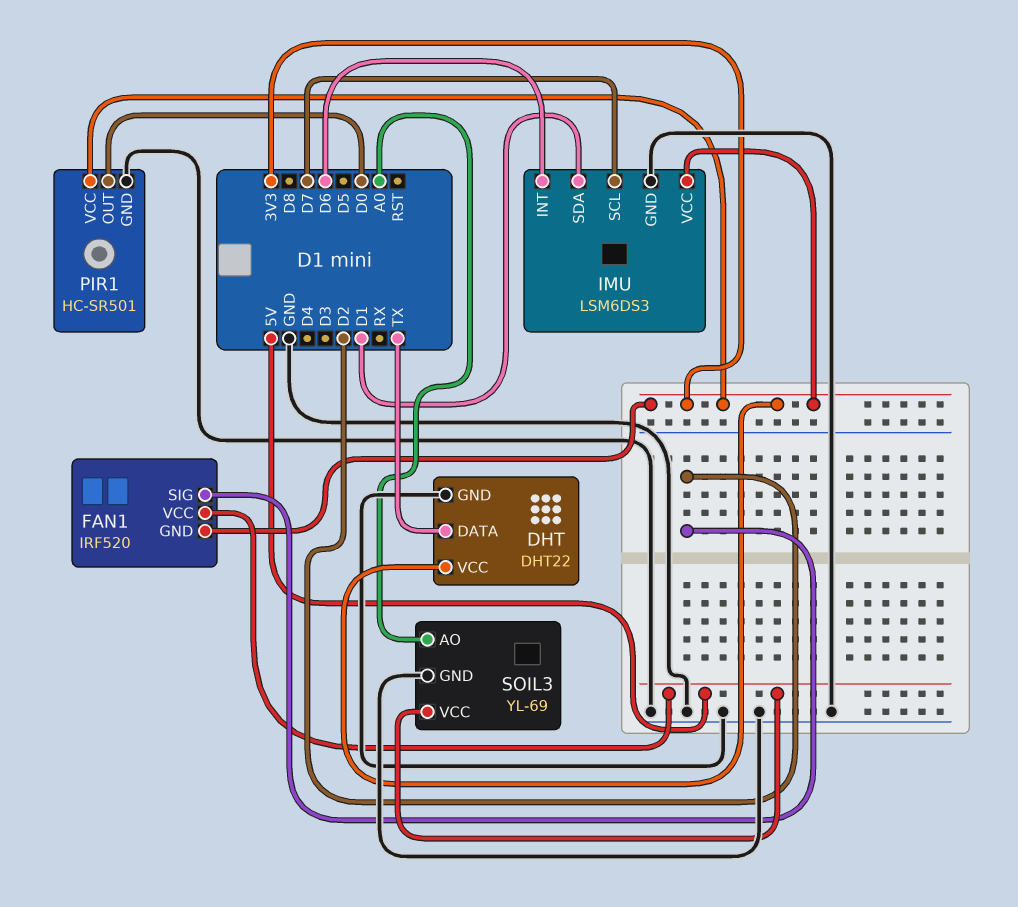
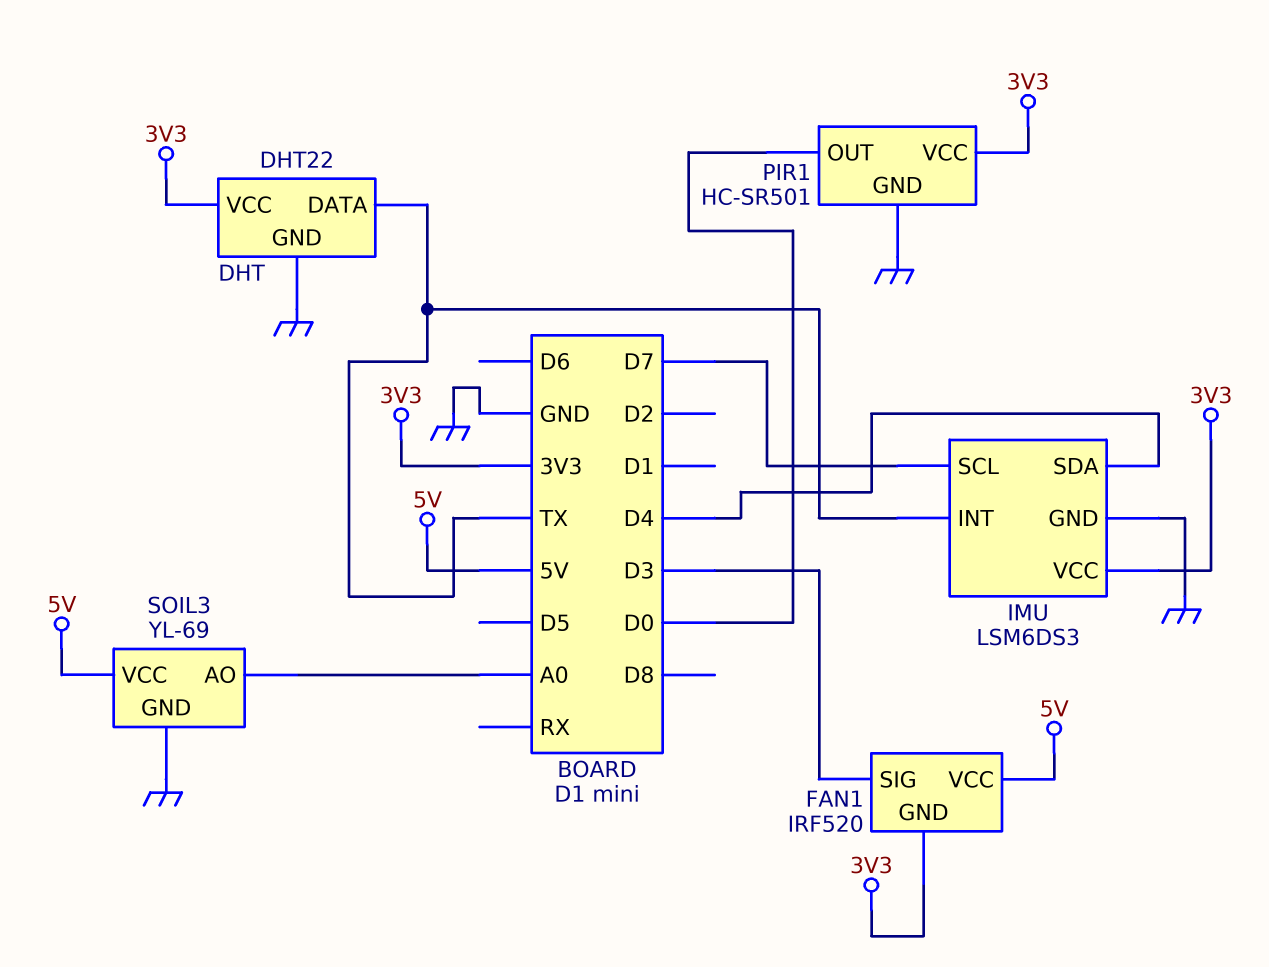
FAN1 pin SIG: D2 -> D3
IMU pin INT: D6 -> TX
IMU pin SDA: D1 -> D4

